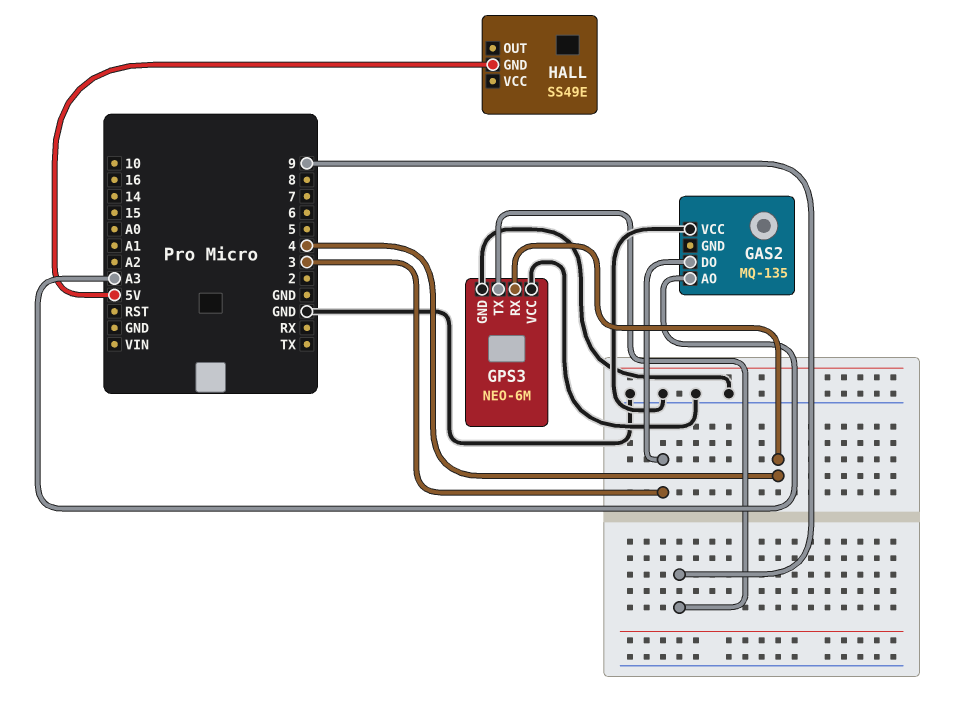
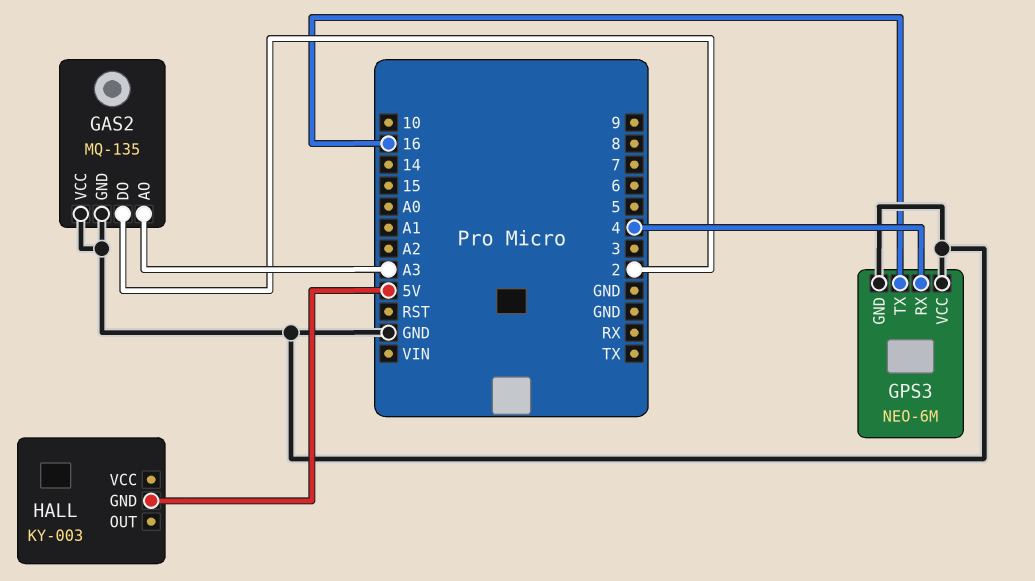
GAS2 pin DO: 3 -> 2
GAS2 pin GND: none -> GND
GPS3 pin TX: 9 -> 16
HALL: SS49E -> KY-003

